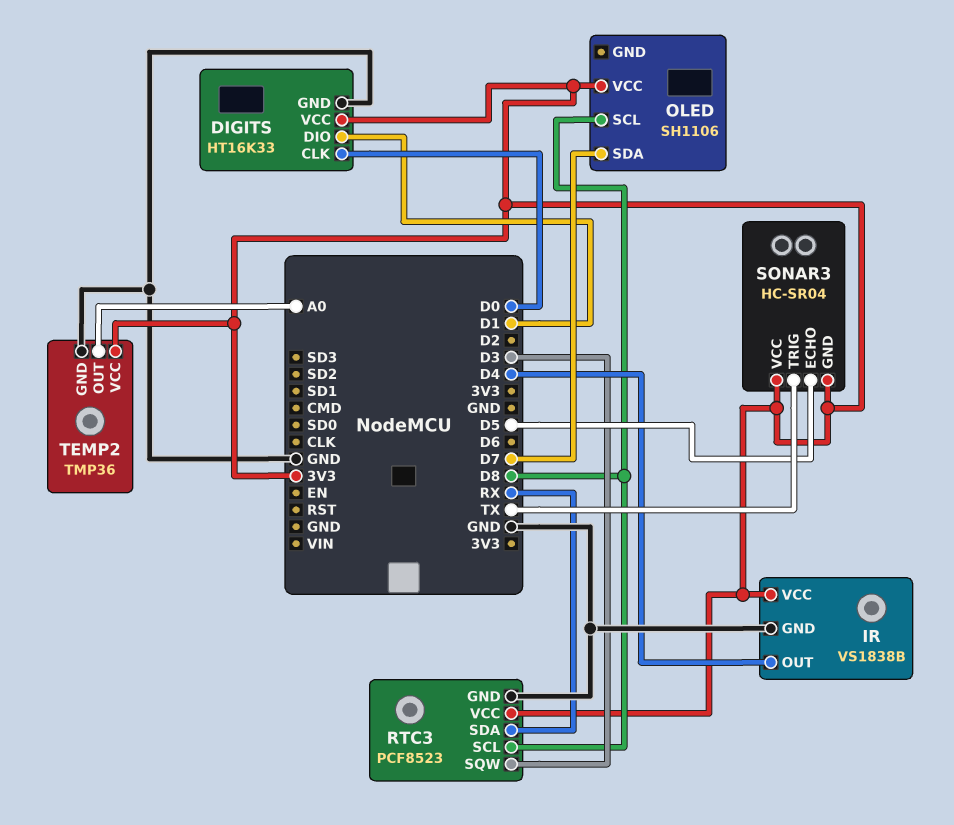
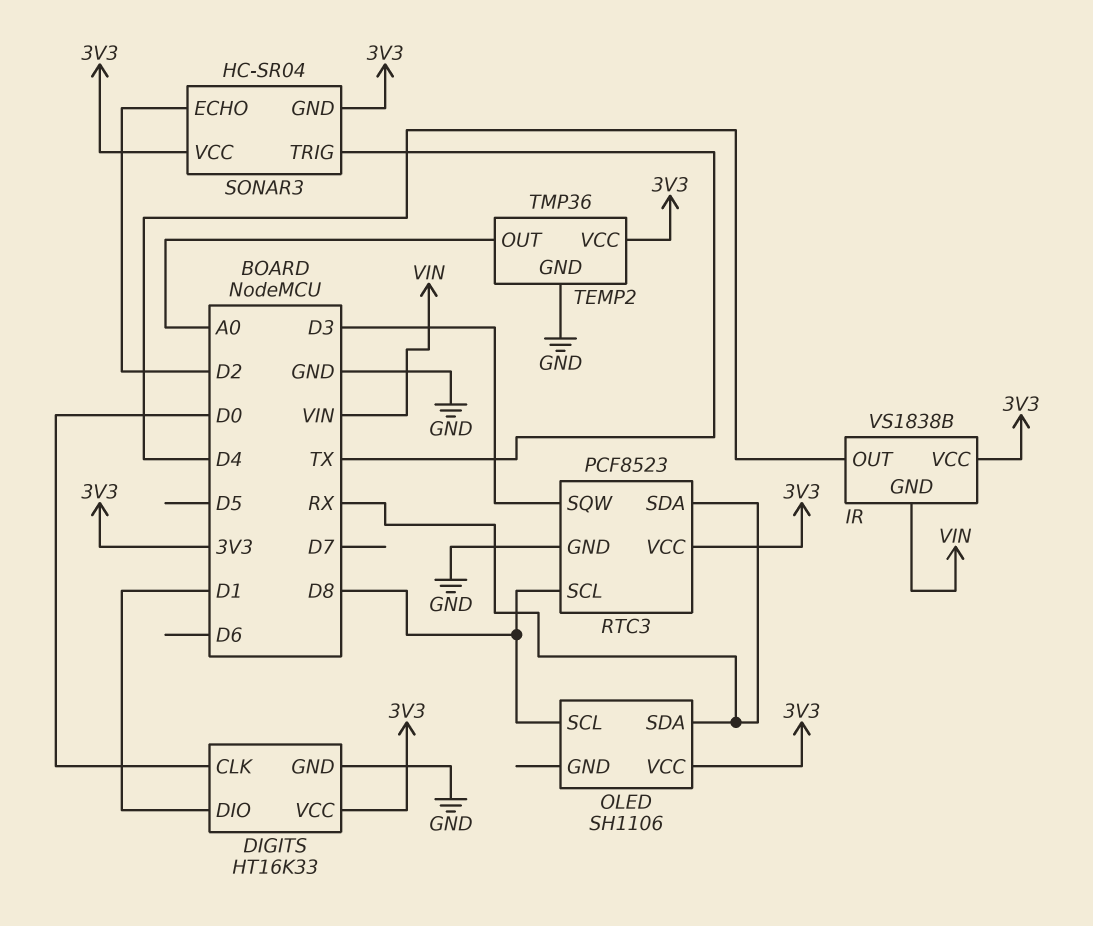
IR pin GND: GND -> VIN
OLED pin SDA: D7 -> RX
SONAR3 pin ECHO: D5 -> D2

